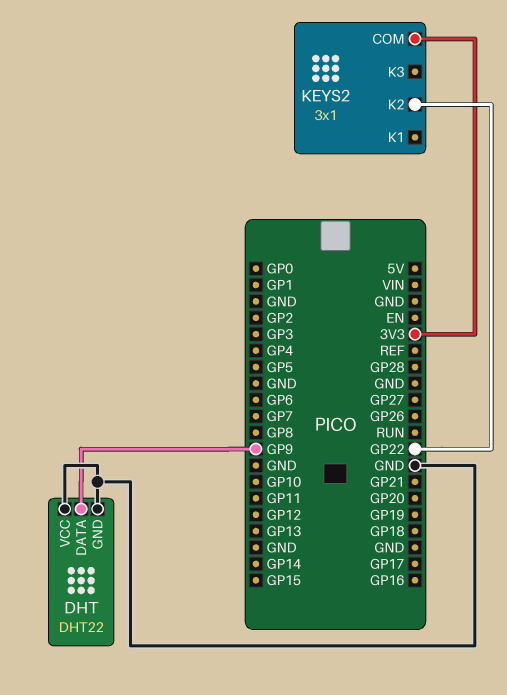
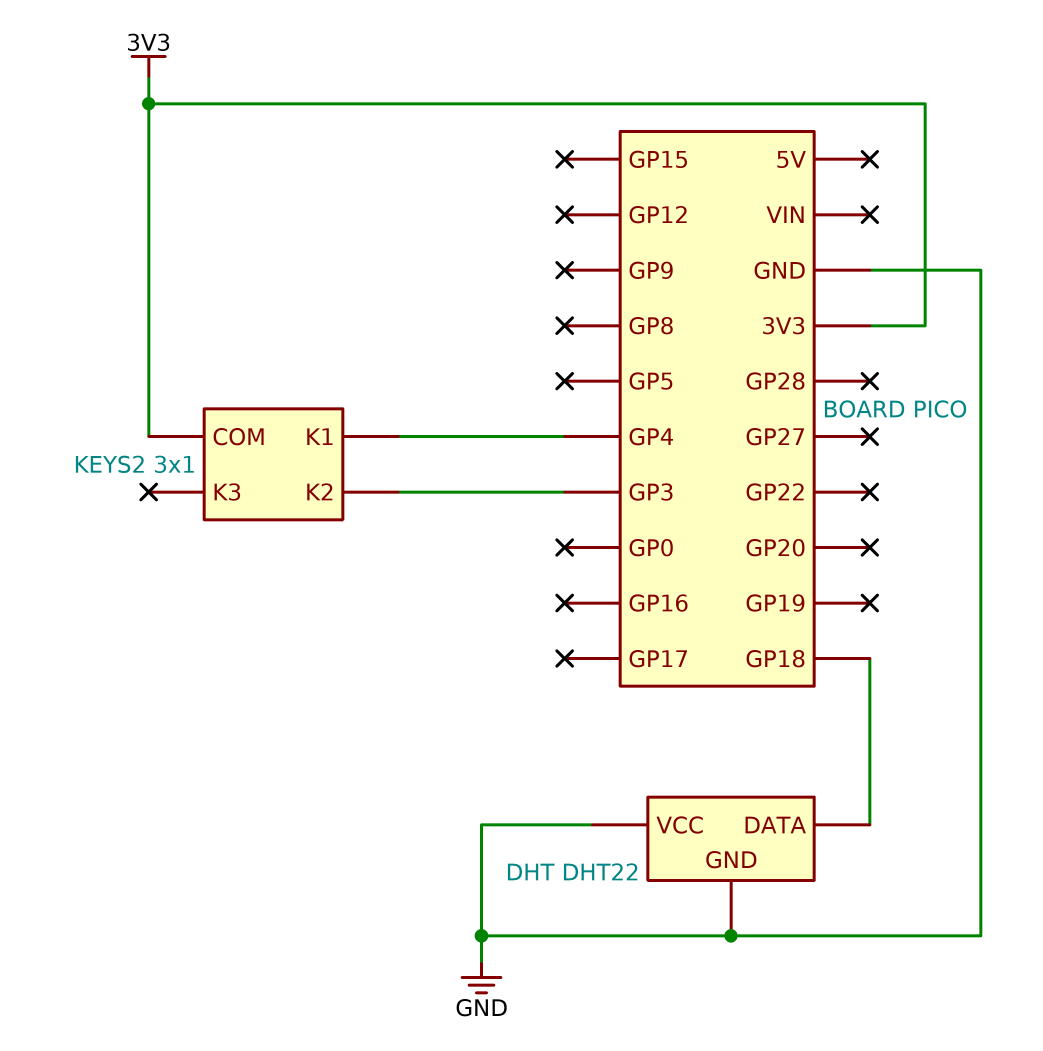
DHT pin DATA: GP9 -> GP18
KEYS2 pin K1: none -> GP4
KEYS2 pin K2: GP22 -> GP3

